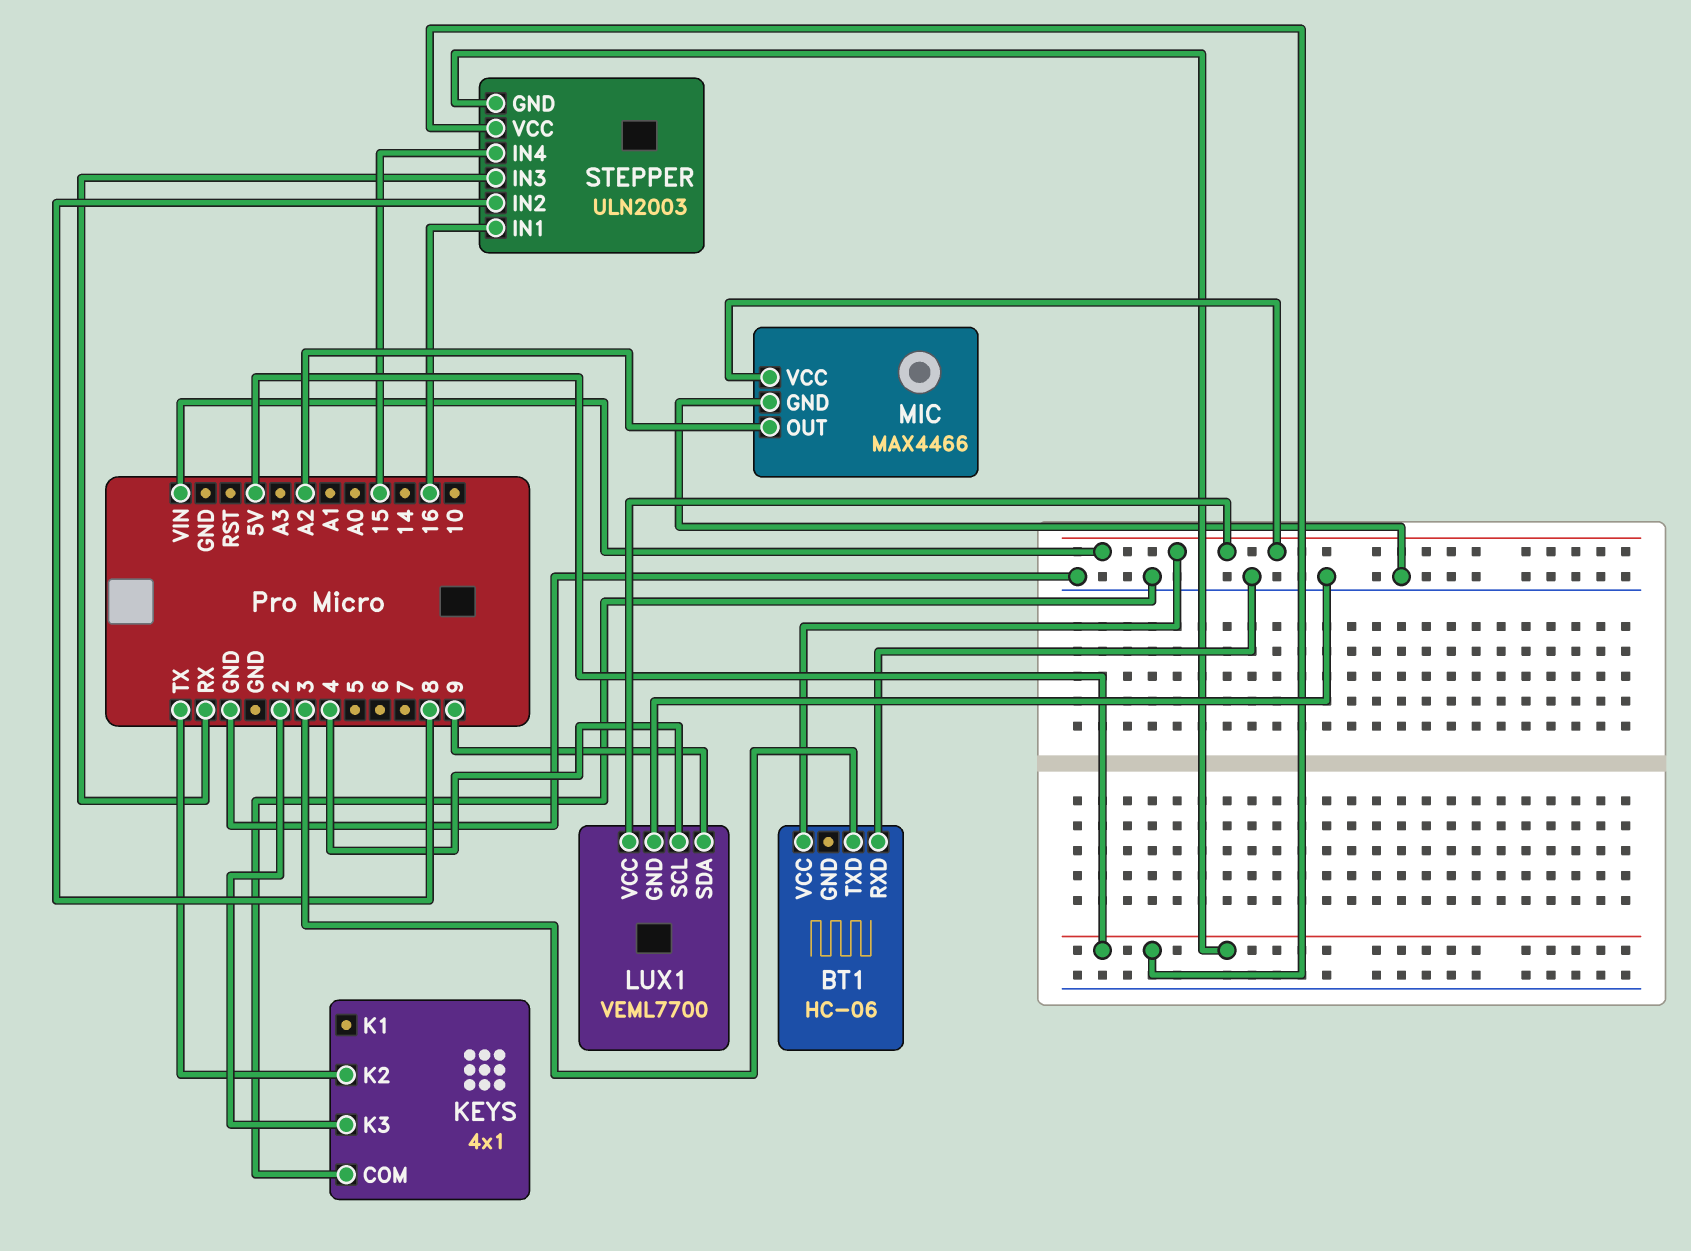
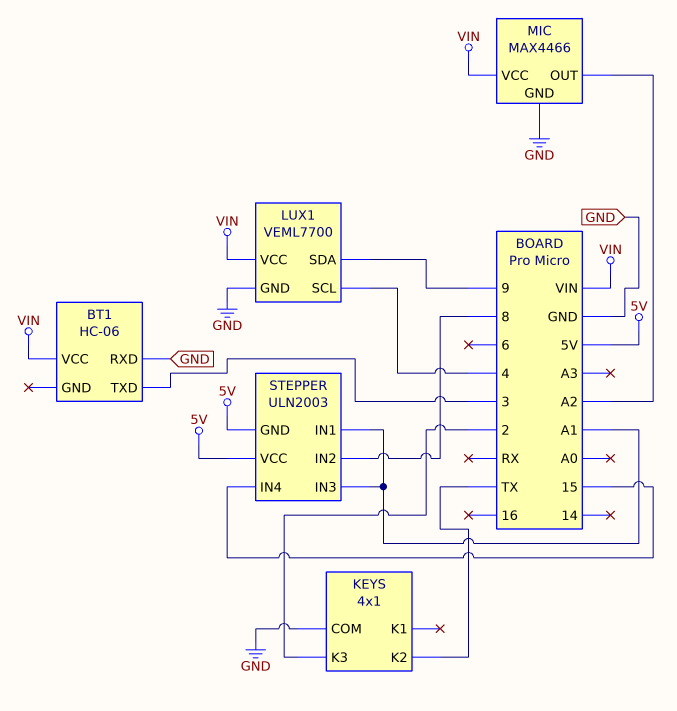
STEPPER pin IN1: 16 -> A1
STEPPER pin IN3: RX -> A1

